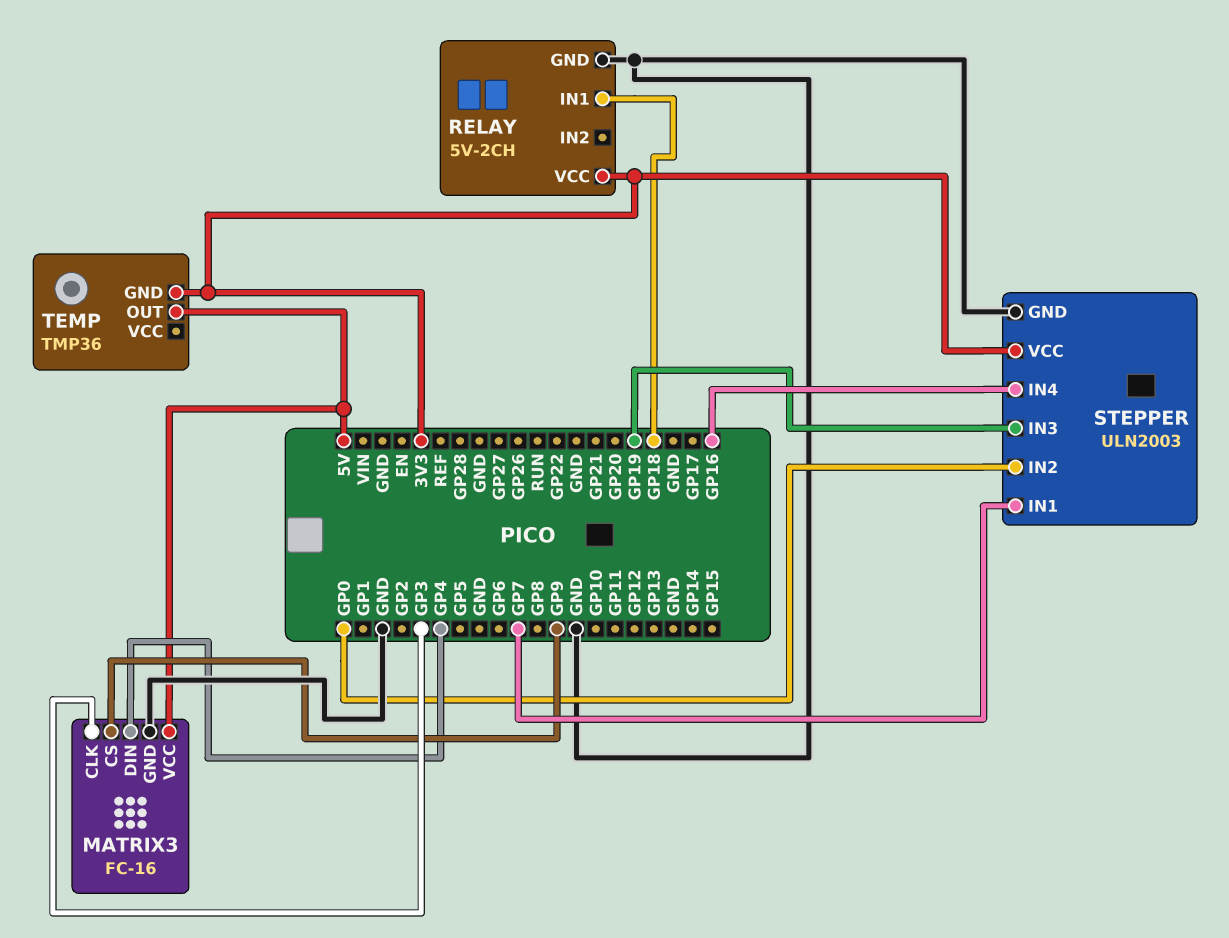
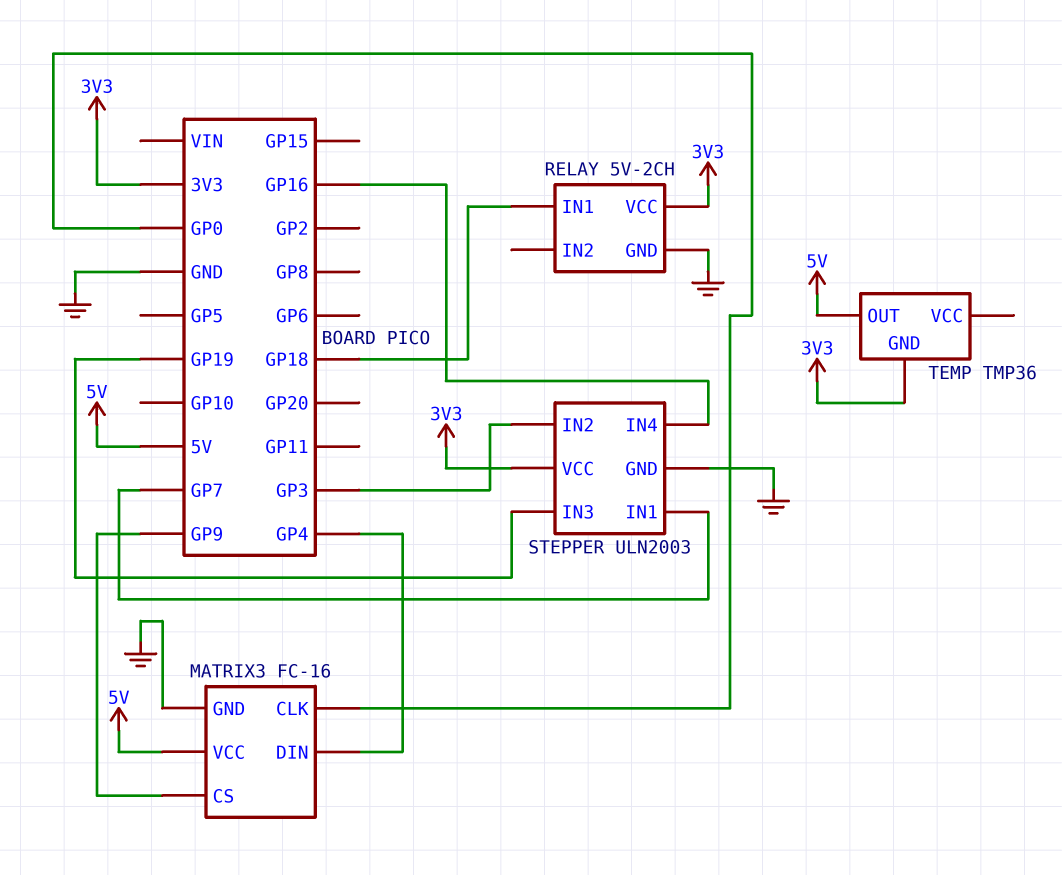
MATRIX3 pin CLK: GP3 -> GP0
STEPPER pin IN2: GP0 -> GP3

